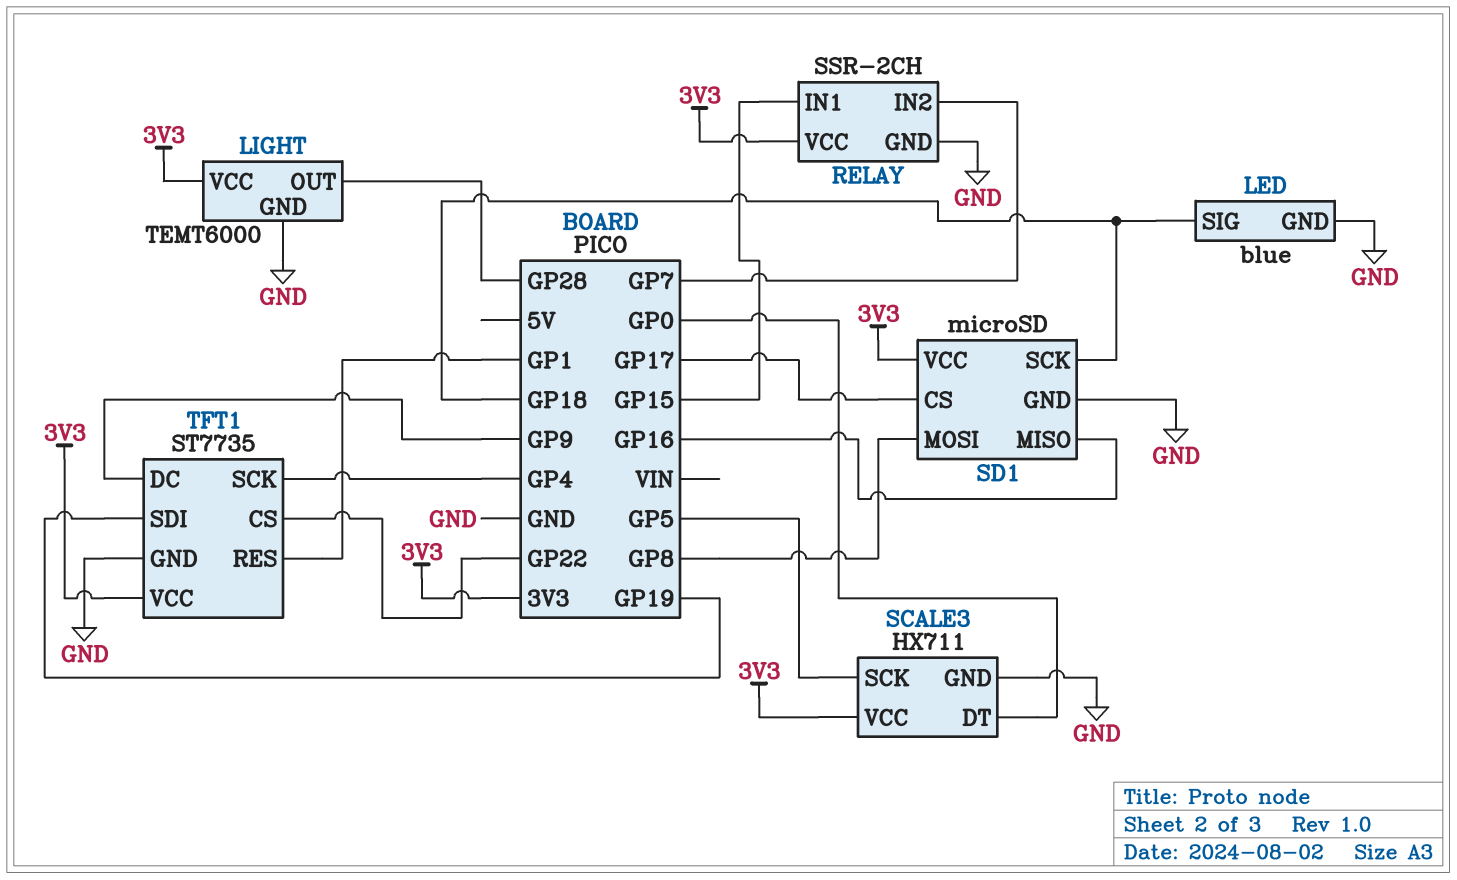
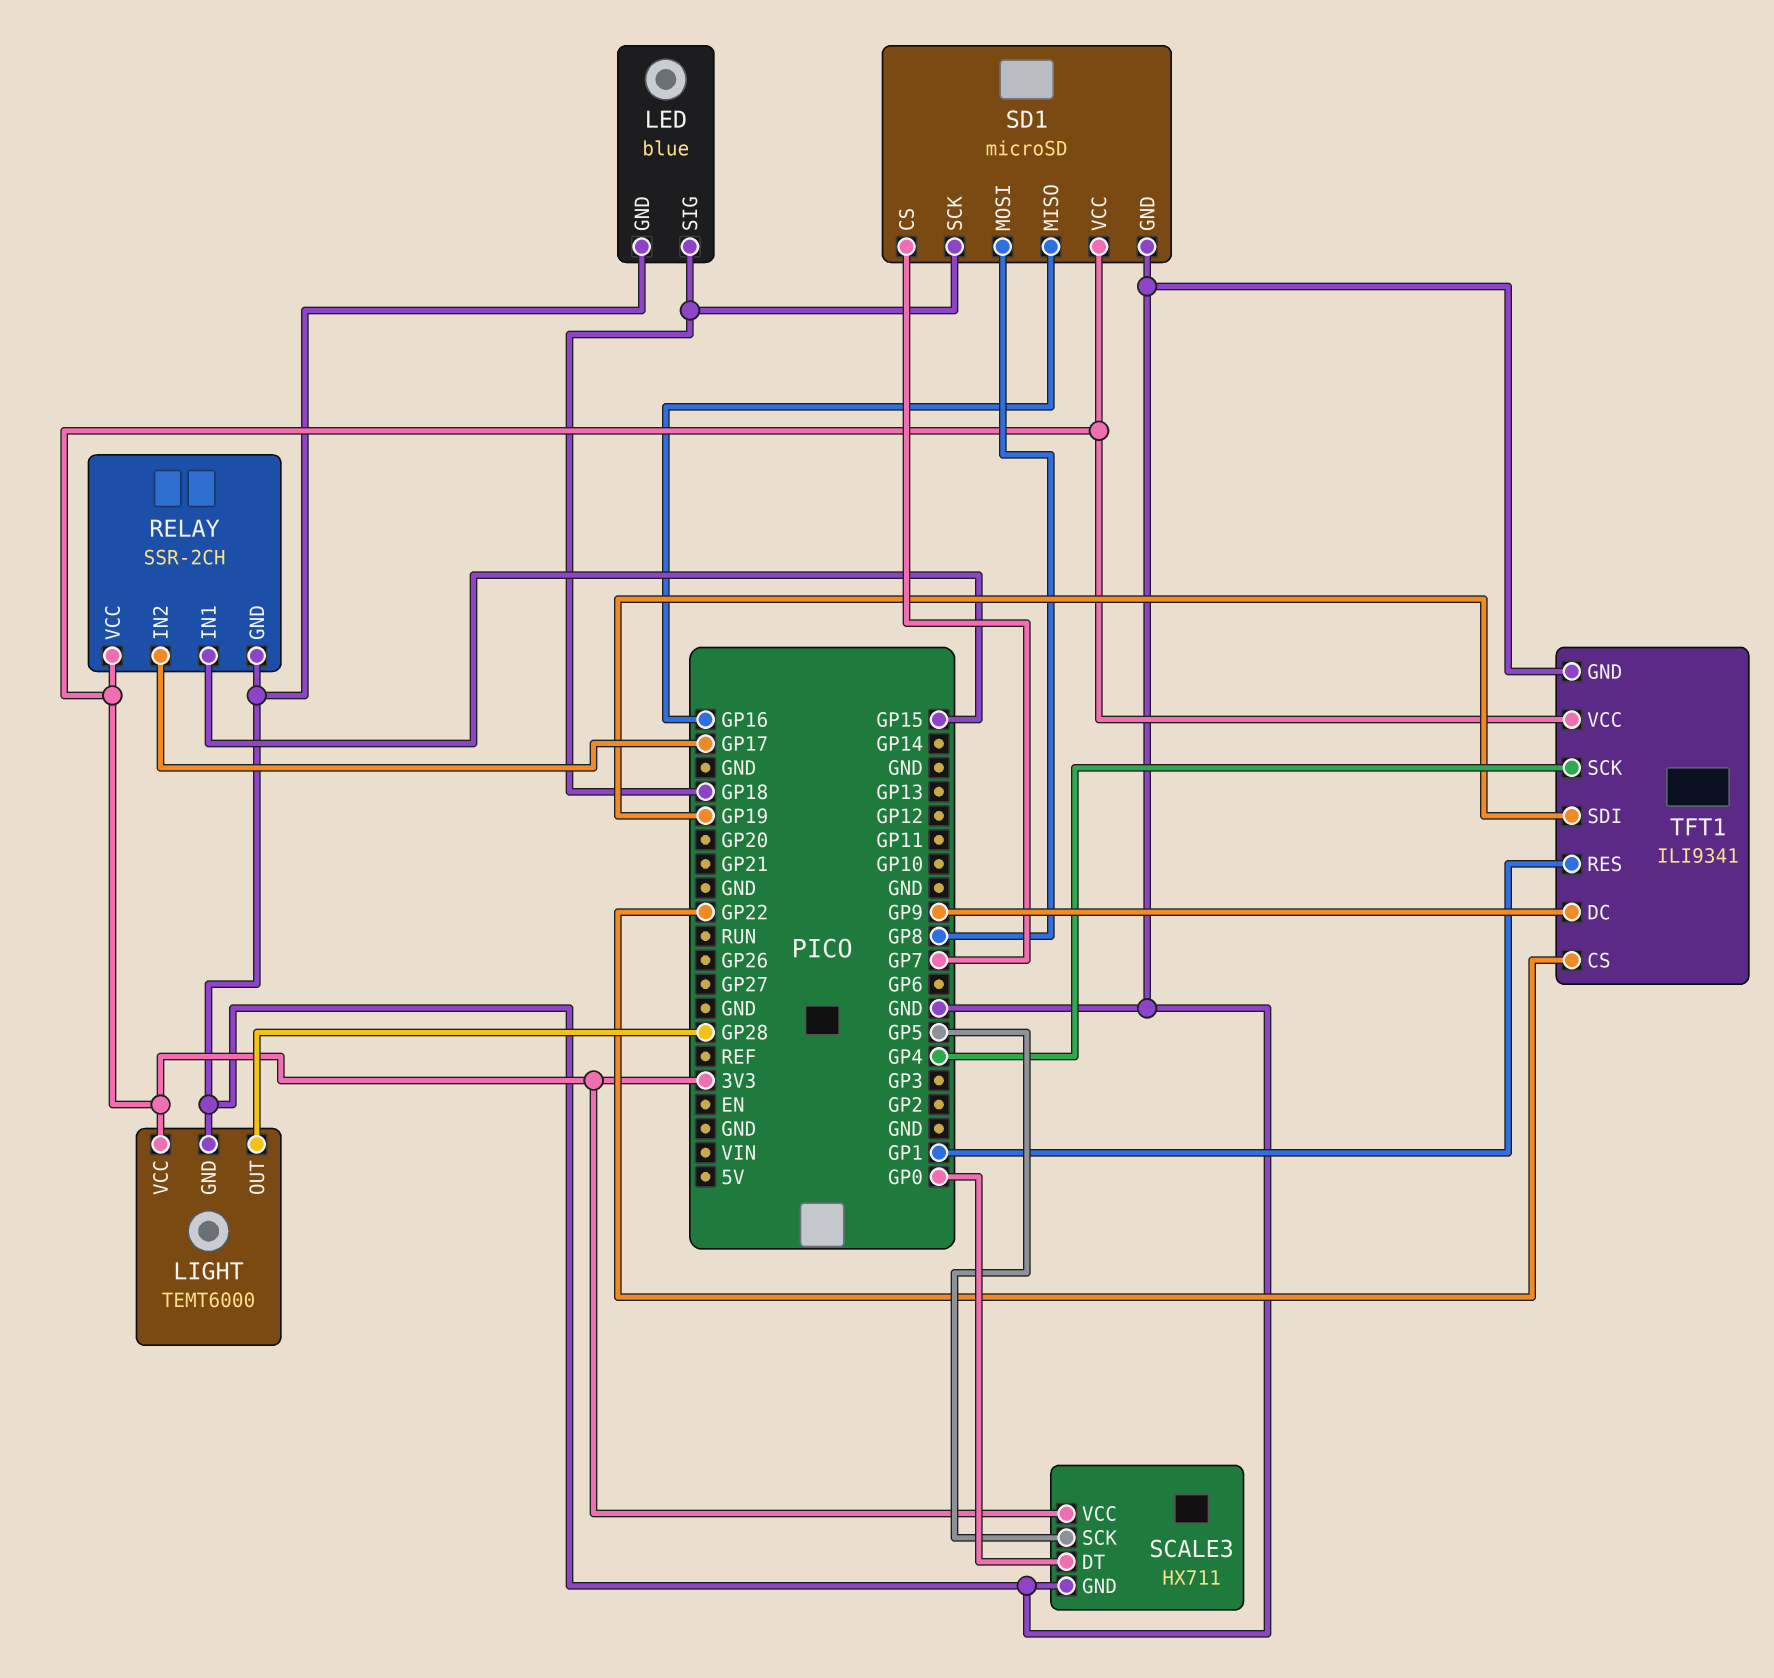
RELAY pin IN2: GP7 -> GP17
SD1 pin CS: GP17 -> GP7
TFT1: ST7735 -> ILI9341

